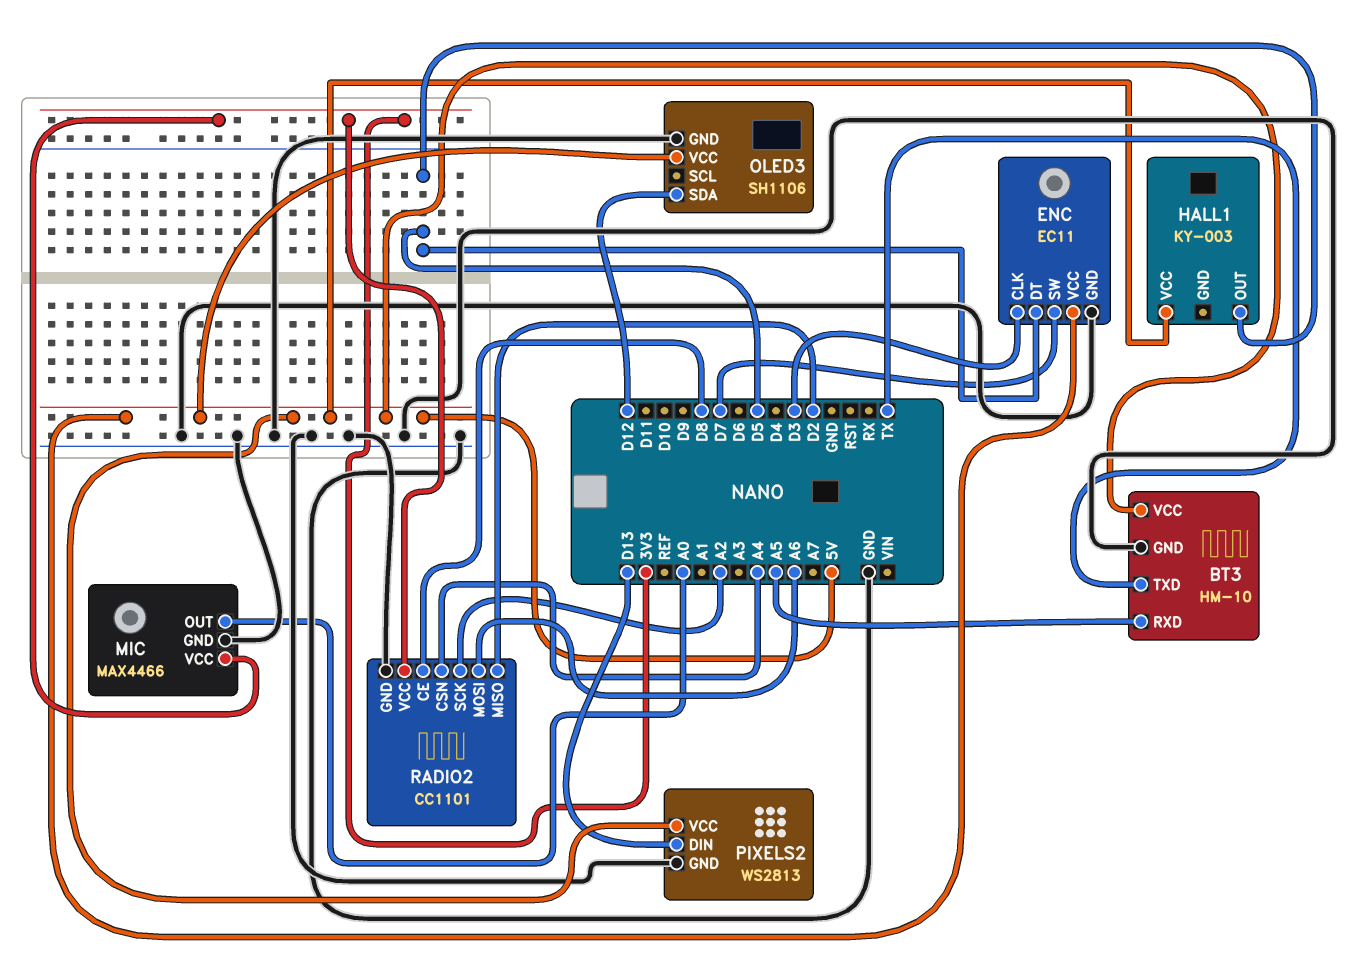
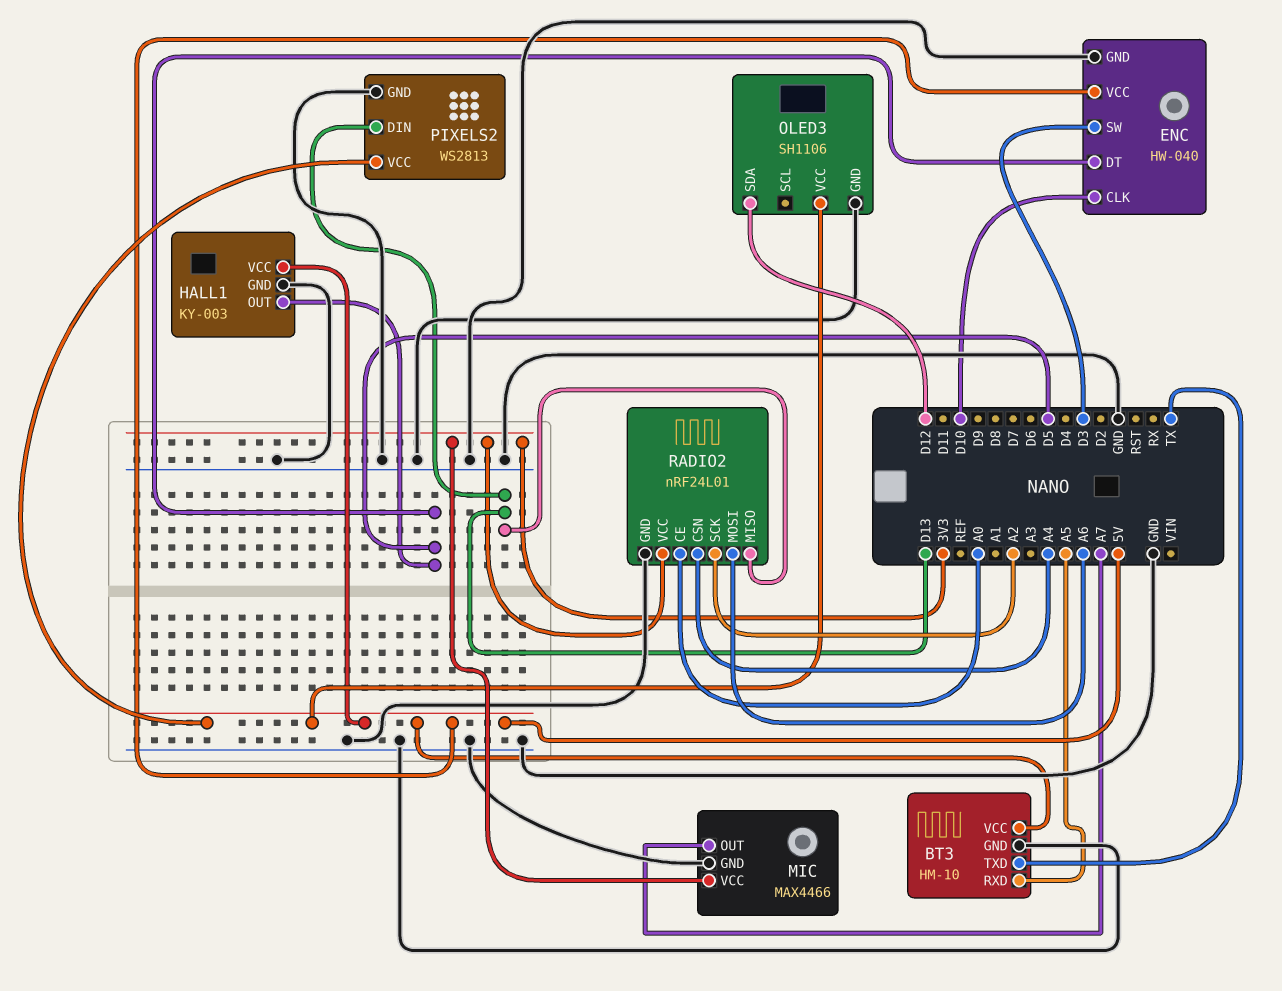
ENC: EC11 -> HW-040
ENC pin CLK: D3 -> D10
ENC pin SW: D7 -> D3
HALL1 pin GND: none -> GND
MIC pin OUT: A0 -> A7
RADIO2: CC1101 -> nRF24L01
RADIO2 pin CE: D8 -> A0
RADIO2 pin MISO: D2 -> D13

